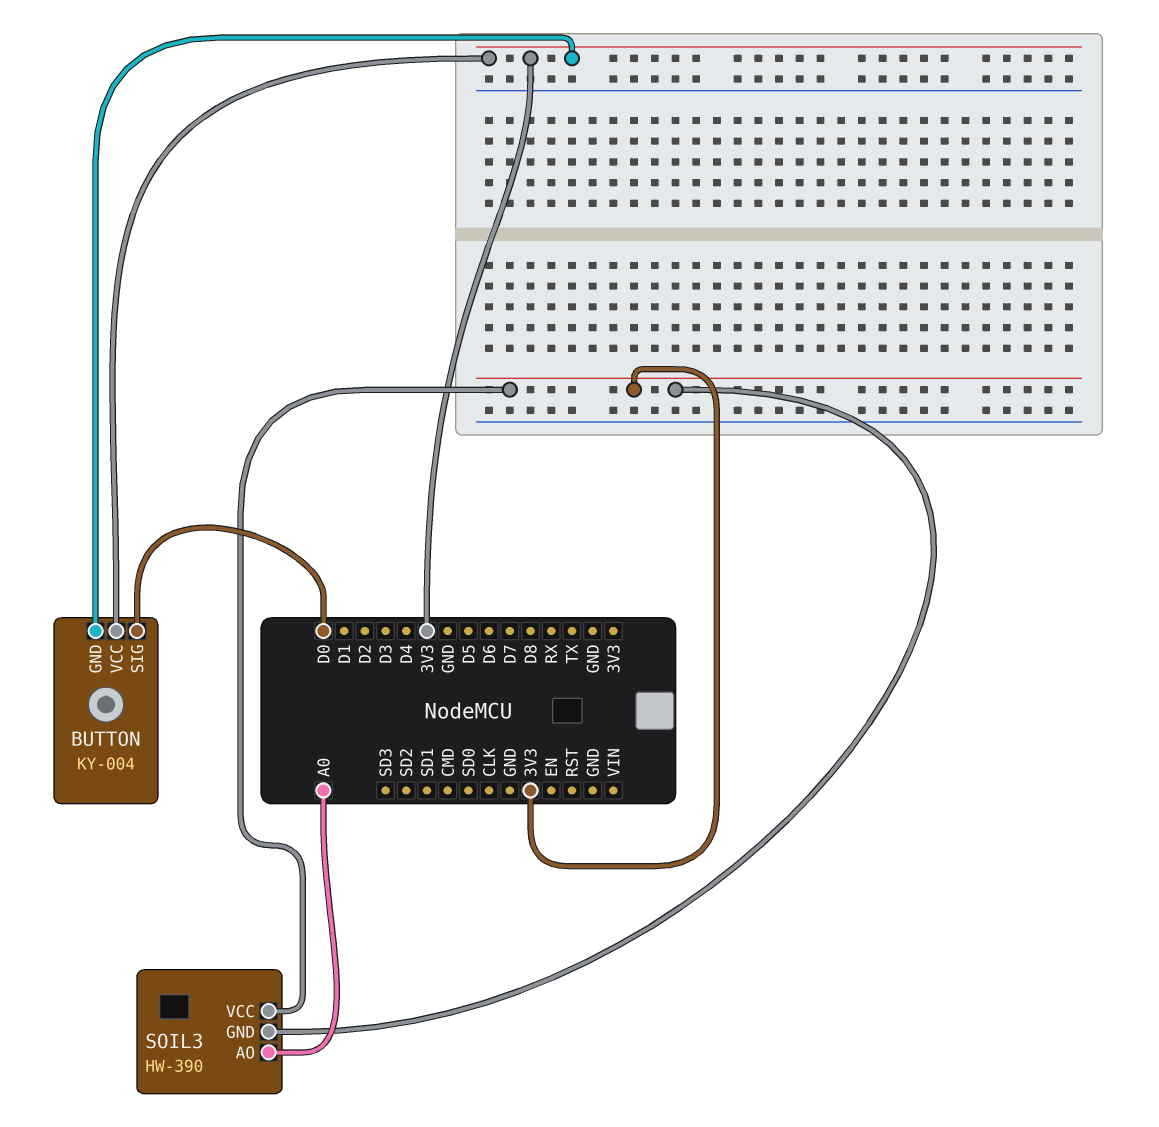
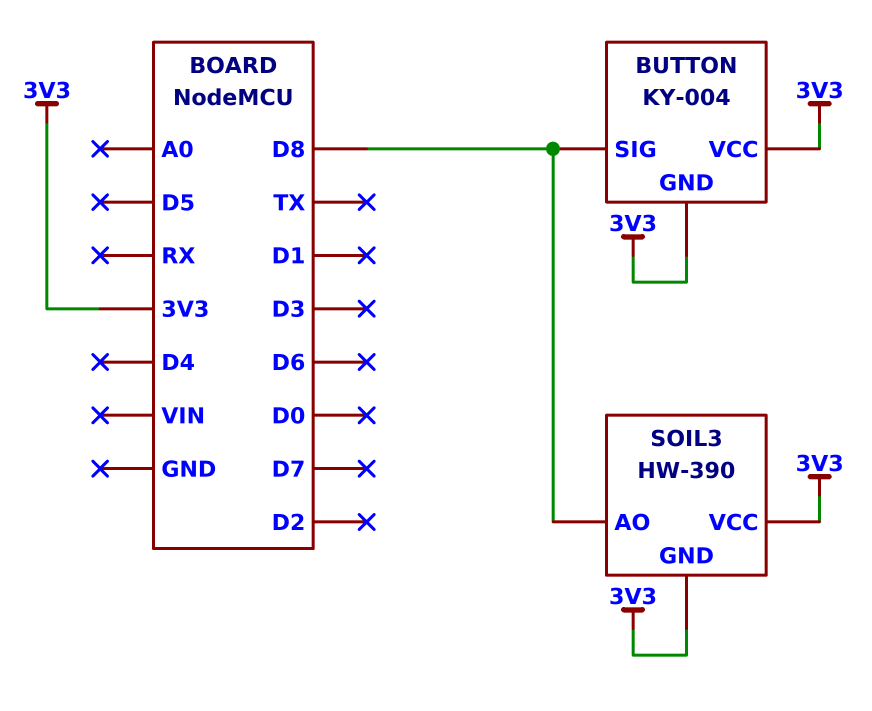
BUTTON pin SIG: D0 -> D8
SOIL3 pin AO: A0 -> D8

